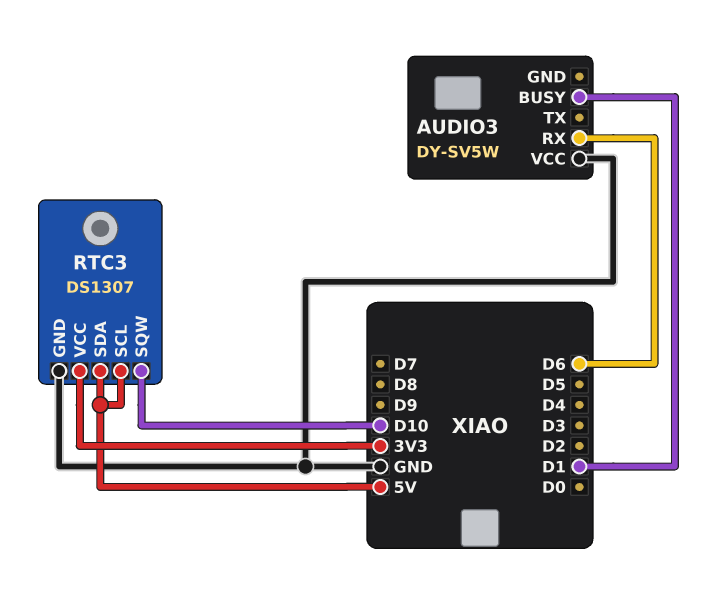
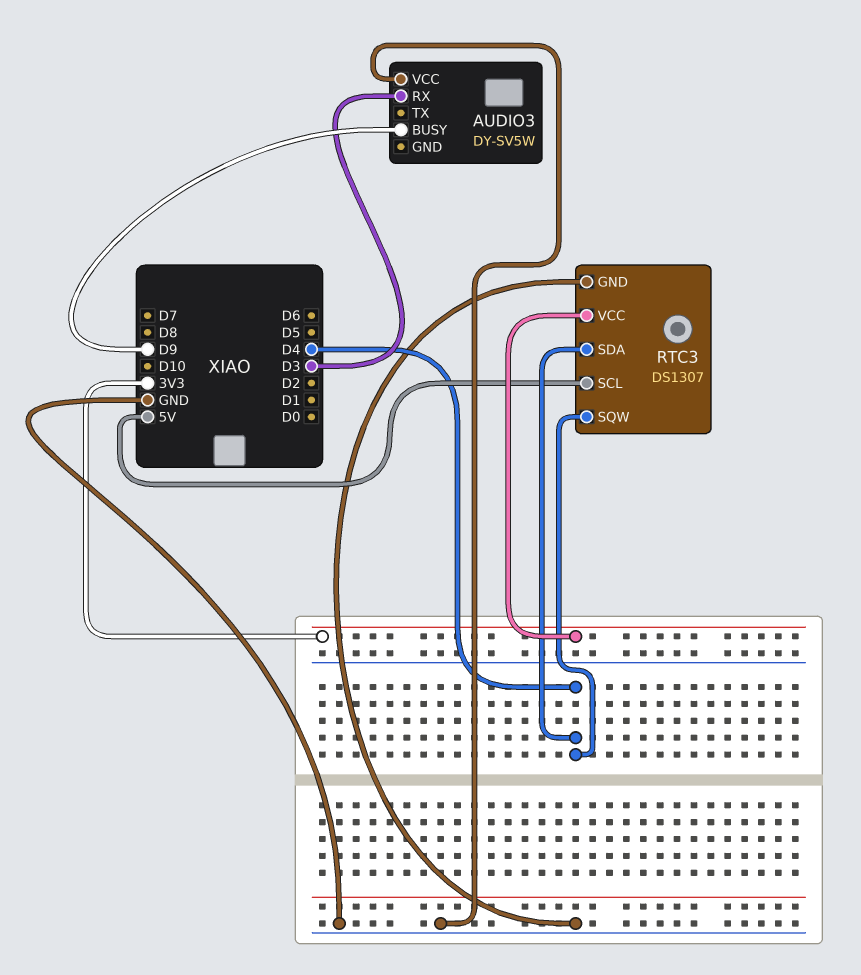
AUDIO3 pin BUSY: D1 -> D9
AUDIO3 pin RX: D6 -> D3
RTC3 pin SDA: 5V -> D4
RTC3 pin SQW: D10 -> D4

